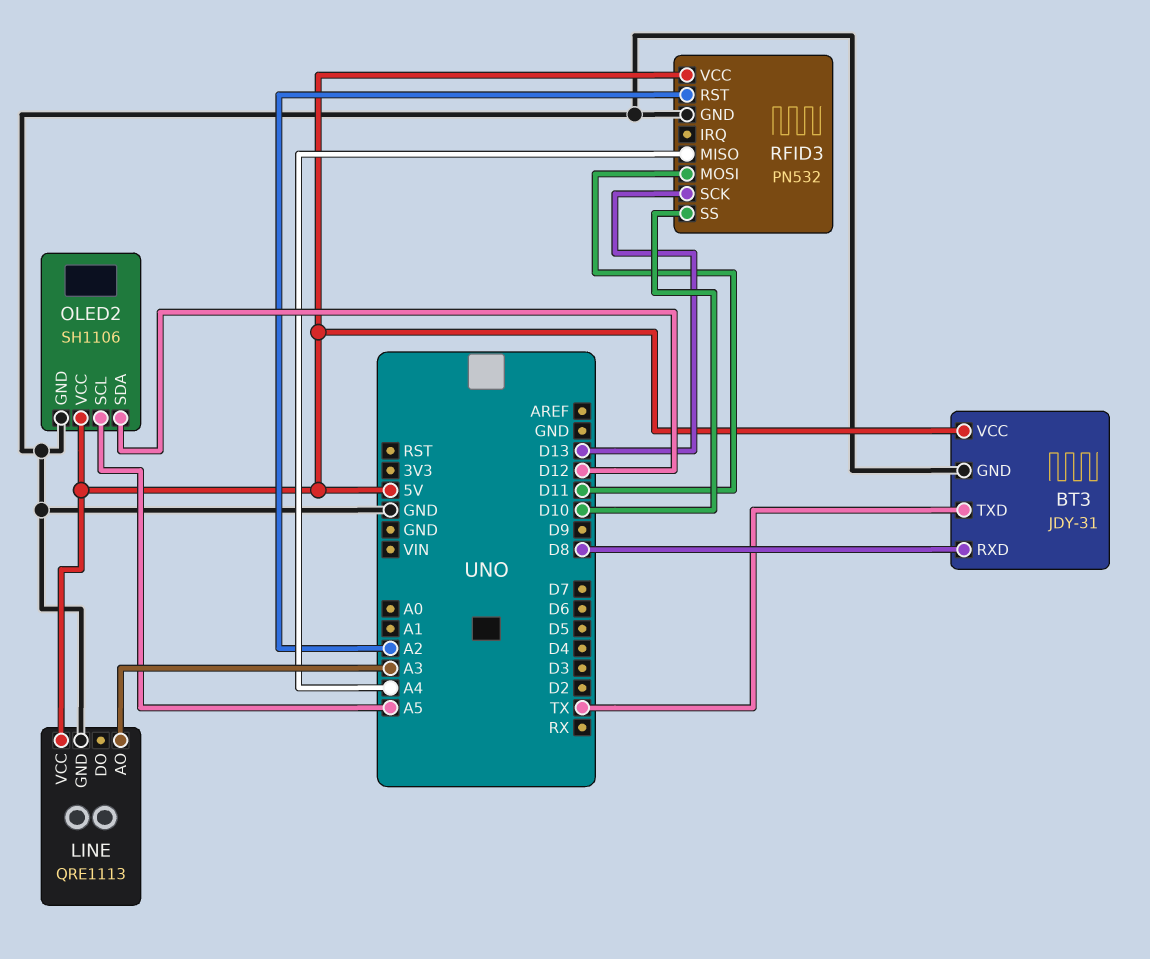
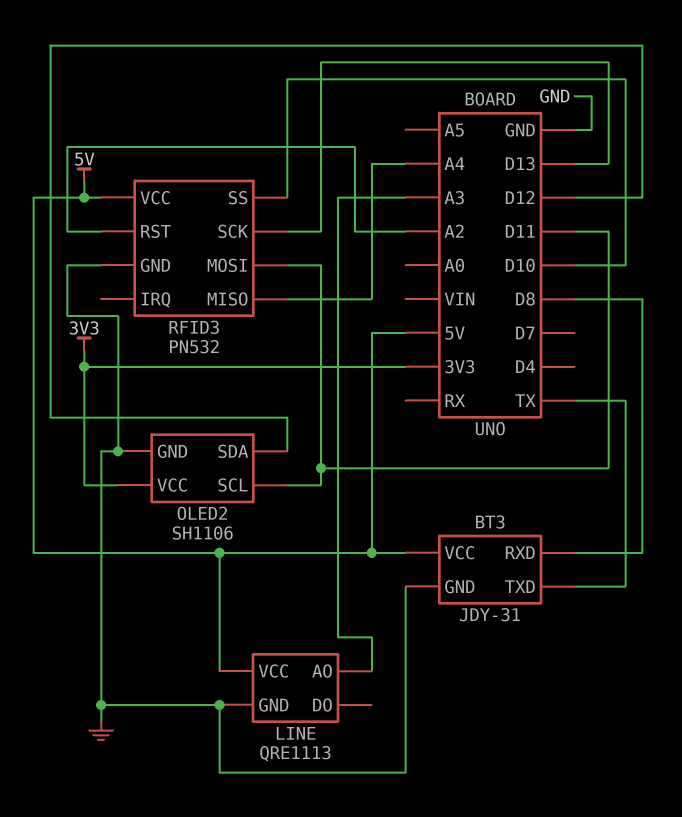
OLED2 pin SCL: A5 -> D11
OLED2 pin VCC: 5V -> 3V3

